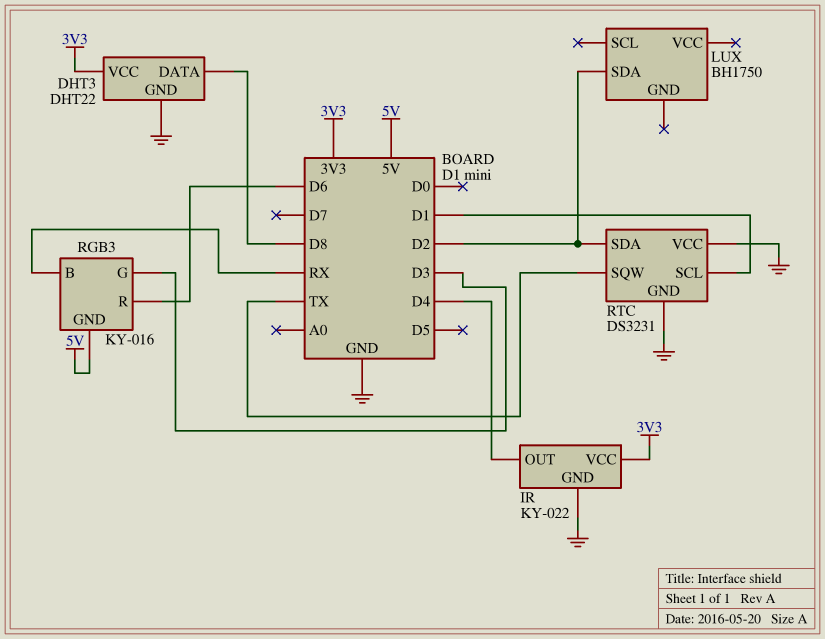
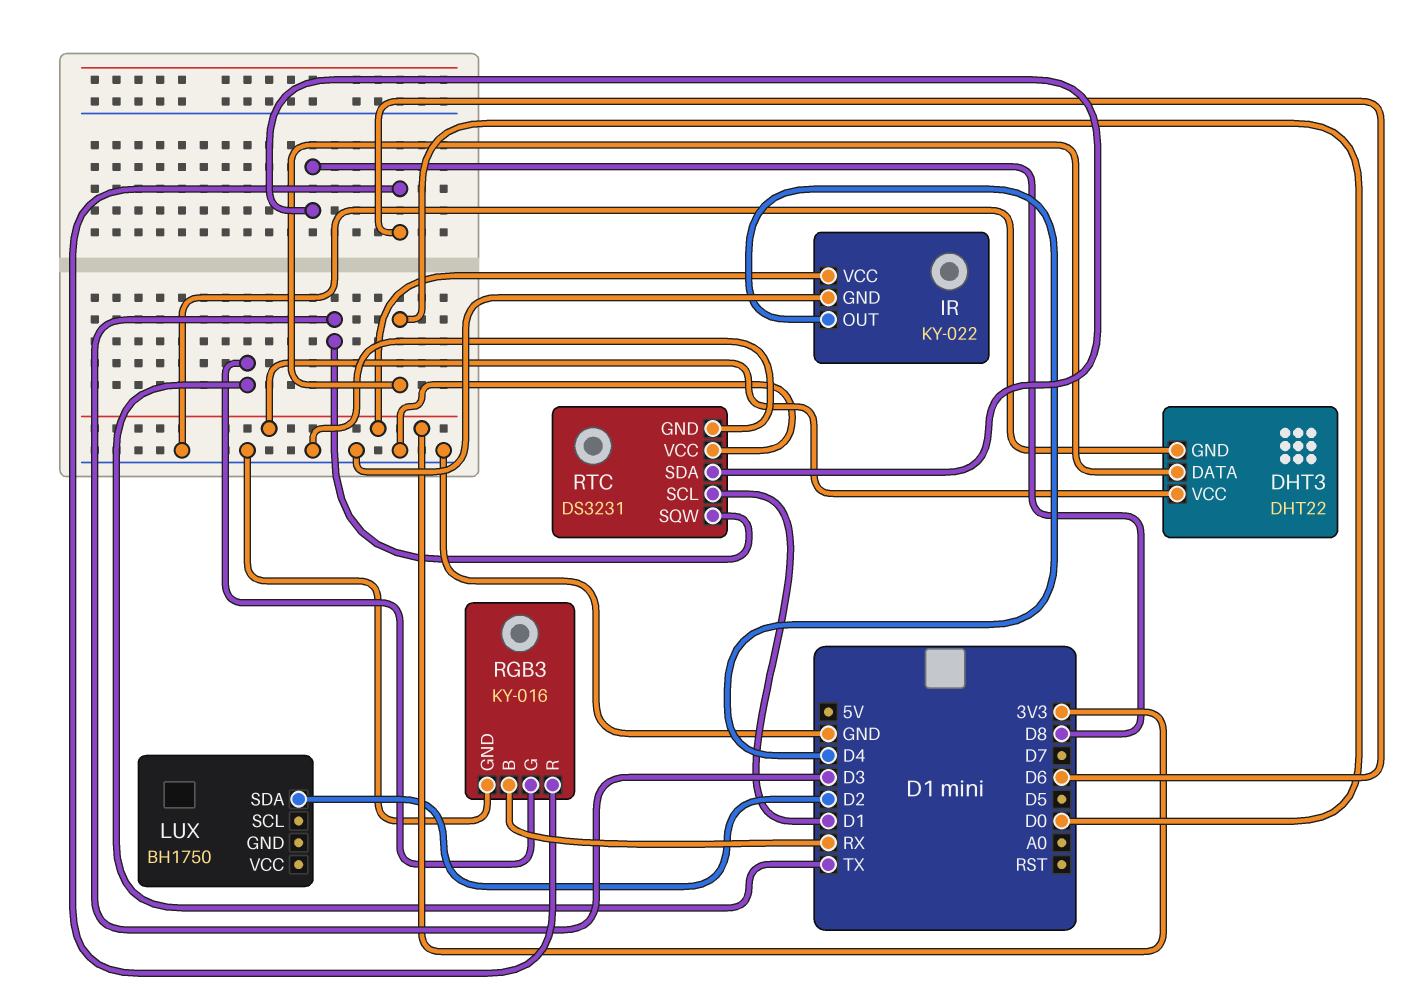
DHT3 pin DATA: D8 -> D0
RGB3 pin G: D3 -> TX
RGB3 pin GND: 5V -> GND
RTC pin SDA: D2 -> D8
RTC pin SQW: TX -> D3

